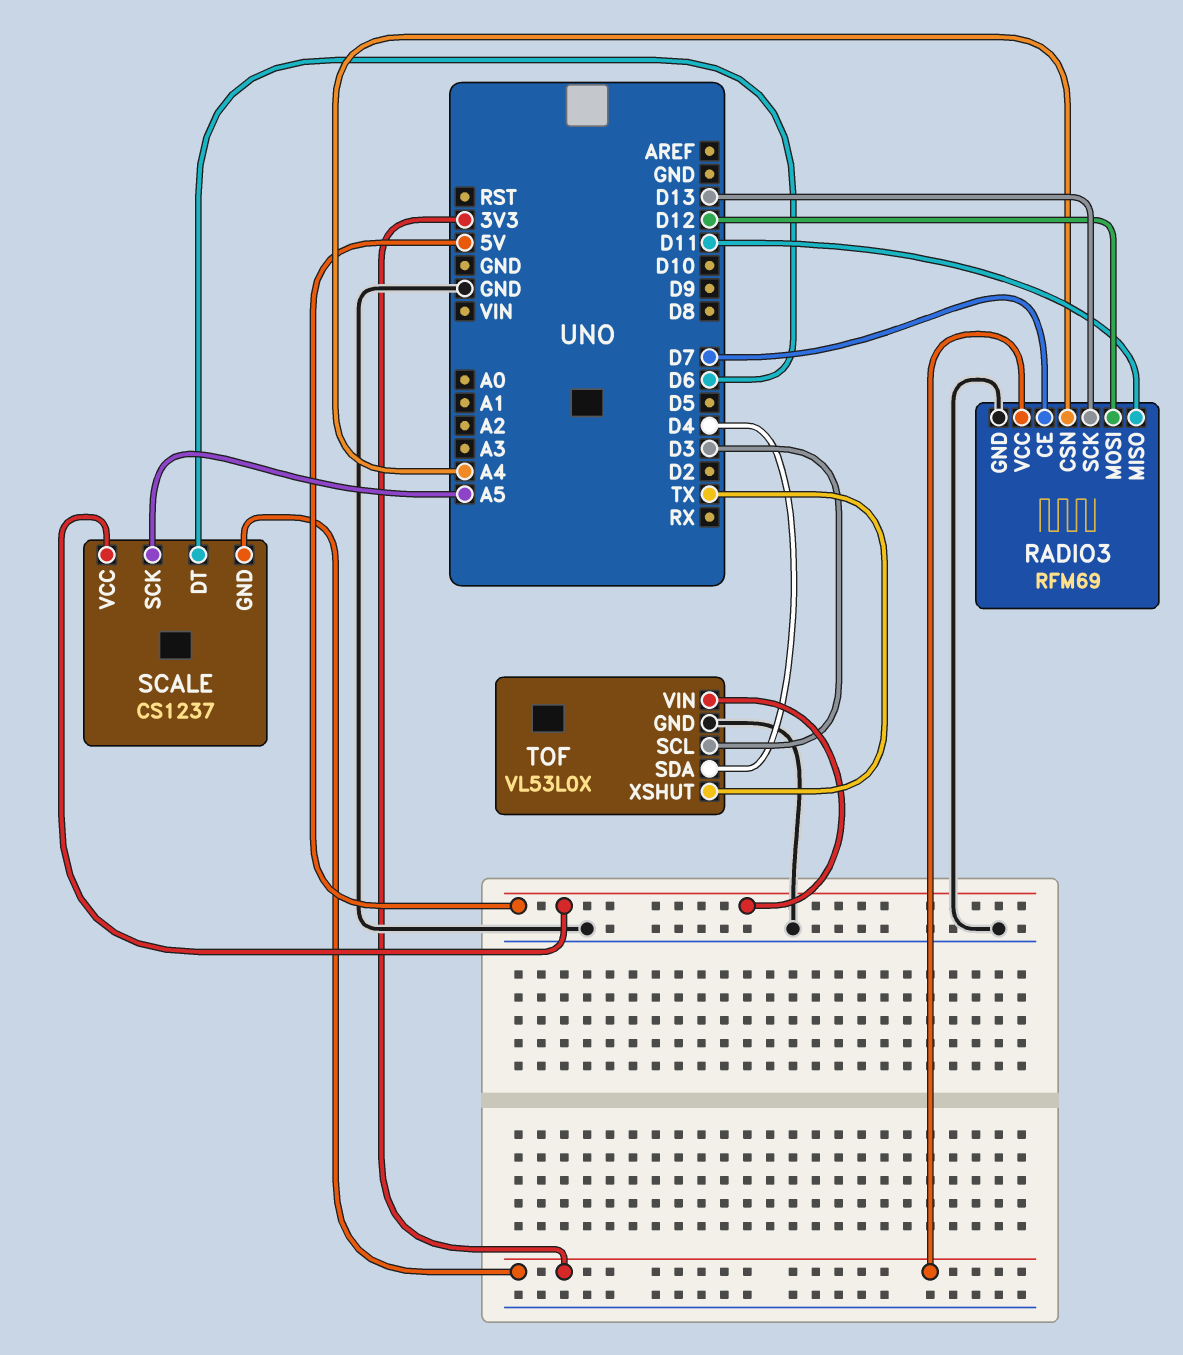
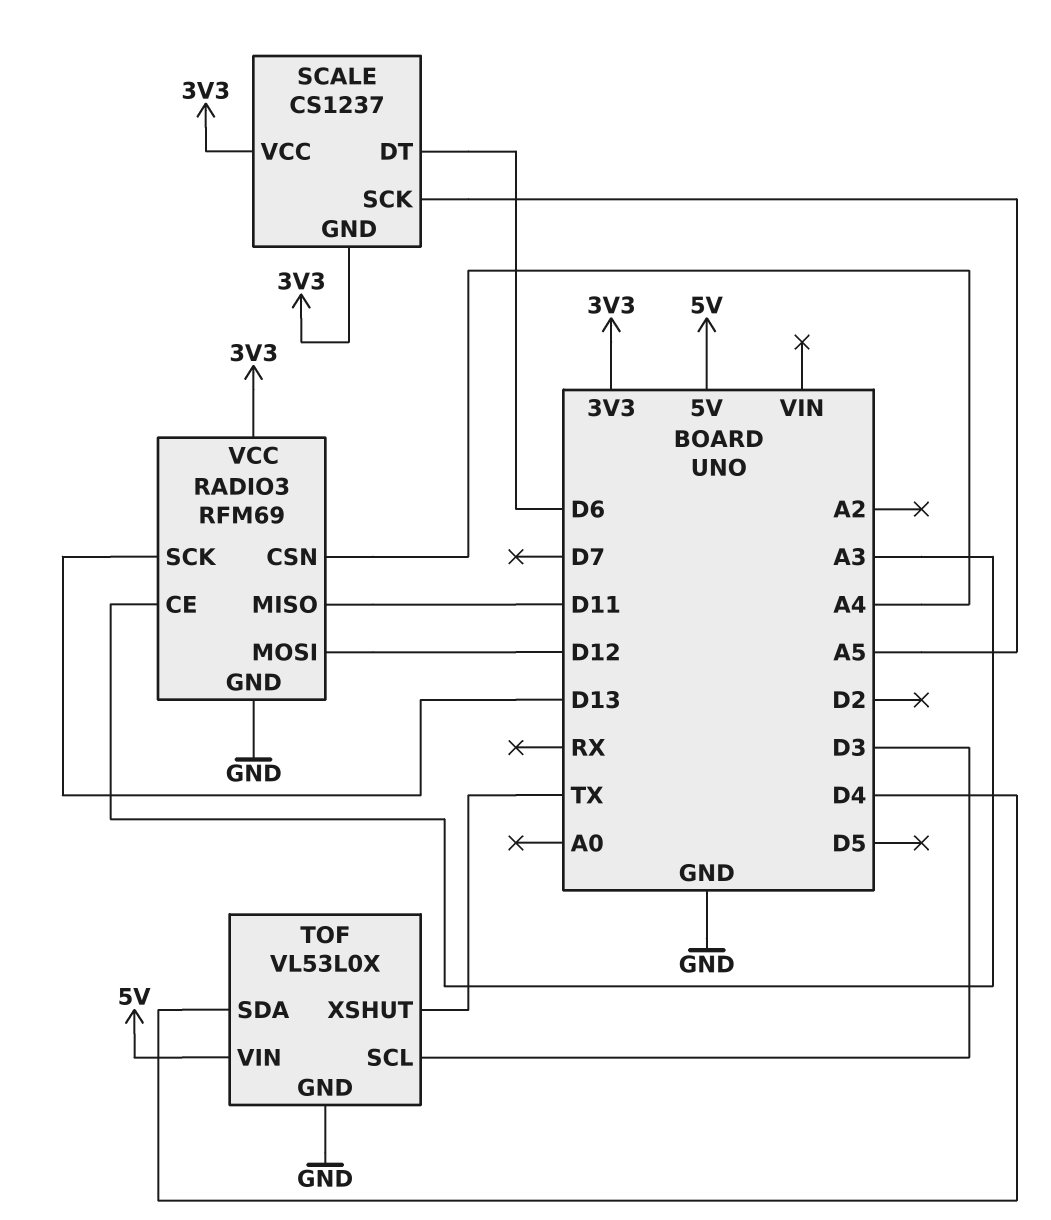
RADIO3 pin CE: D7 -> A3
SCALE pin VCC: 5V -> 3V3

